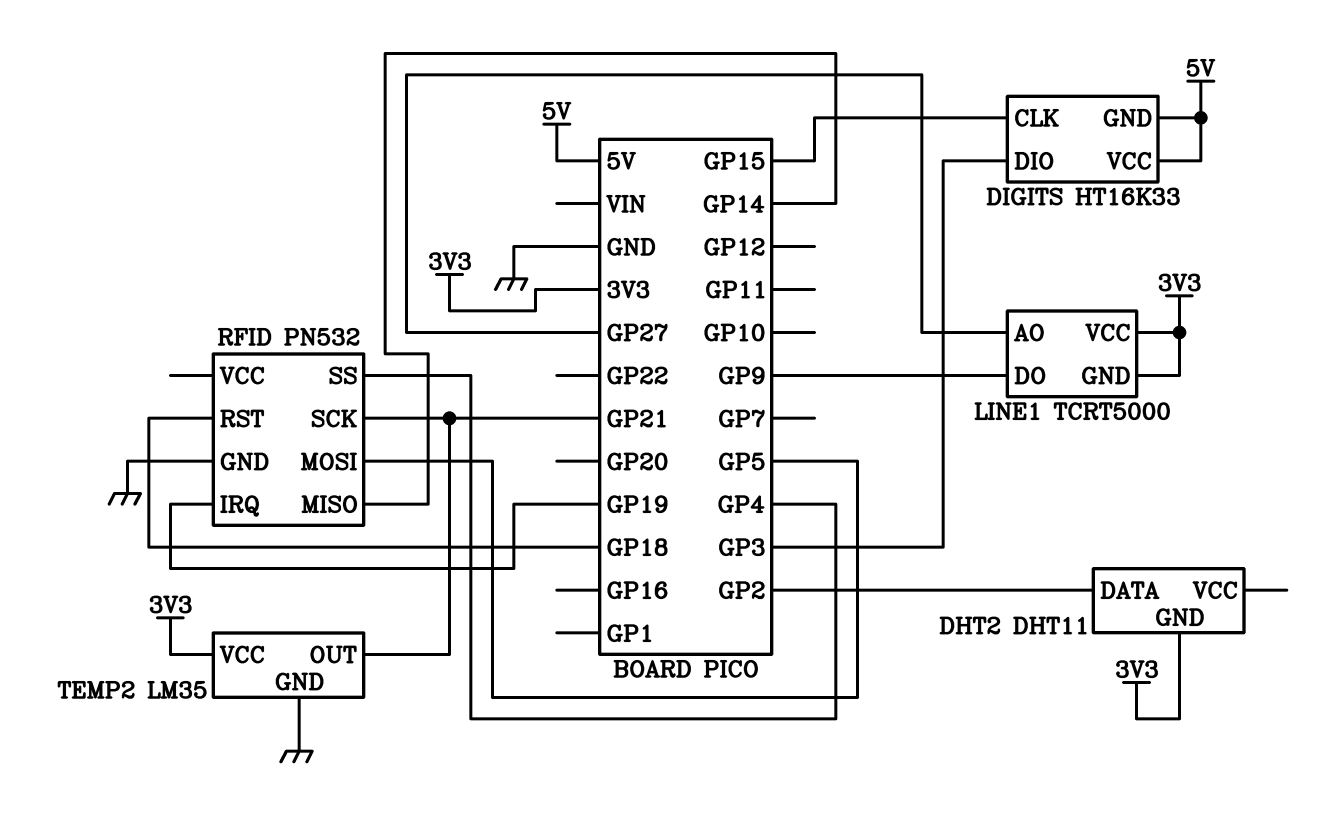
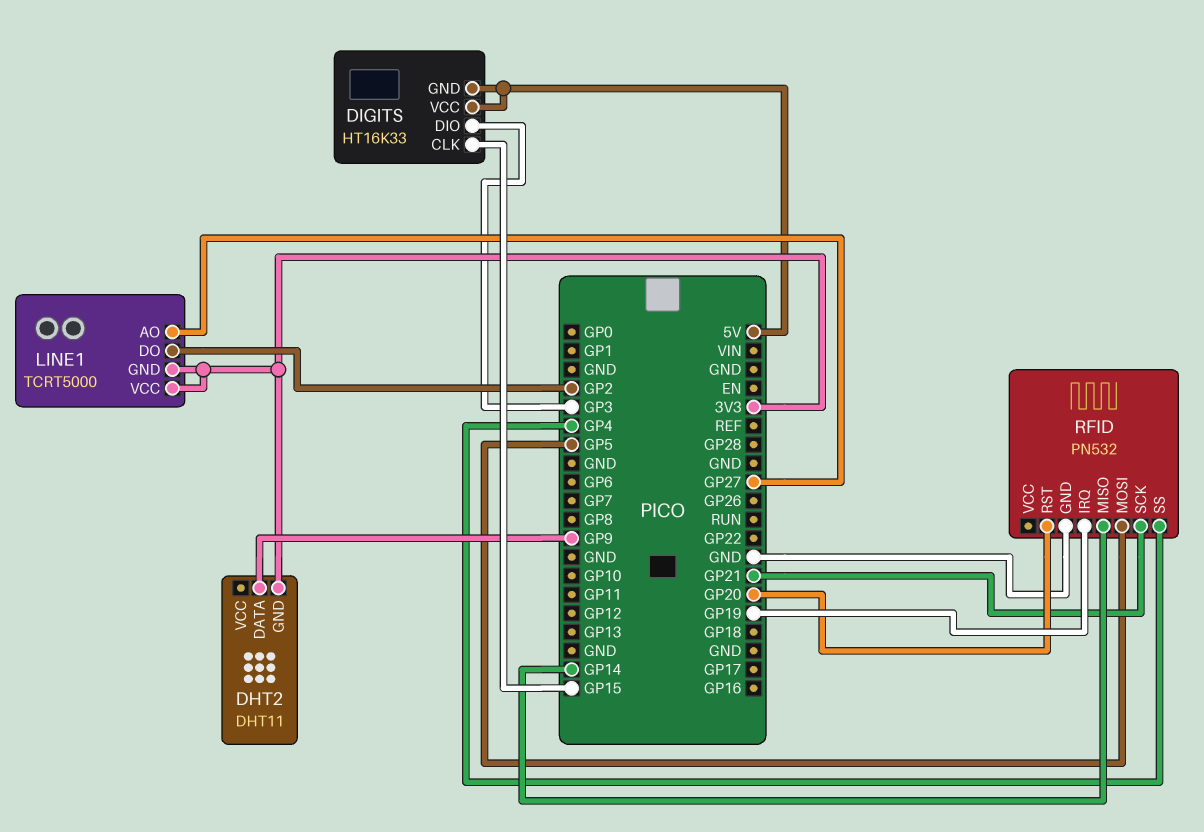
DHT2 pin DATA: GP2 -> GP9
LINE1 pin DO: GP9 -> GP2
RFID pin RST: GP18 -> GP20
TEMP2: LM35 -> none
TEMP2 pin GND: GND -> none
TEMP2 pin OUT: GP21 -> none
TEMP2 pin VCC: 3V3 -> none

